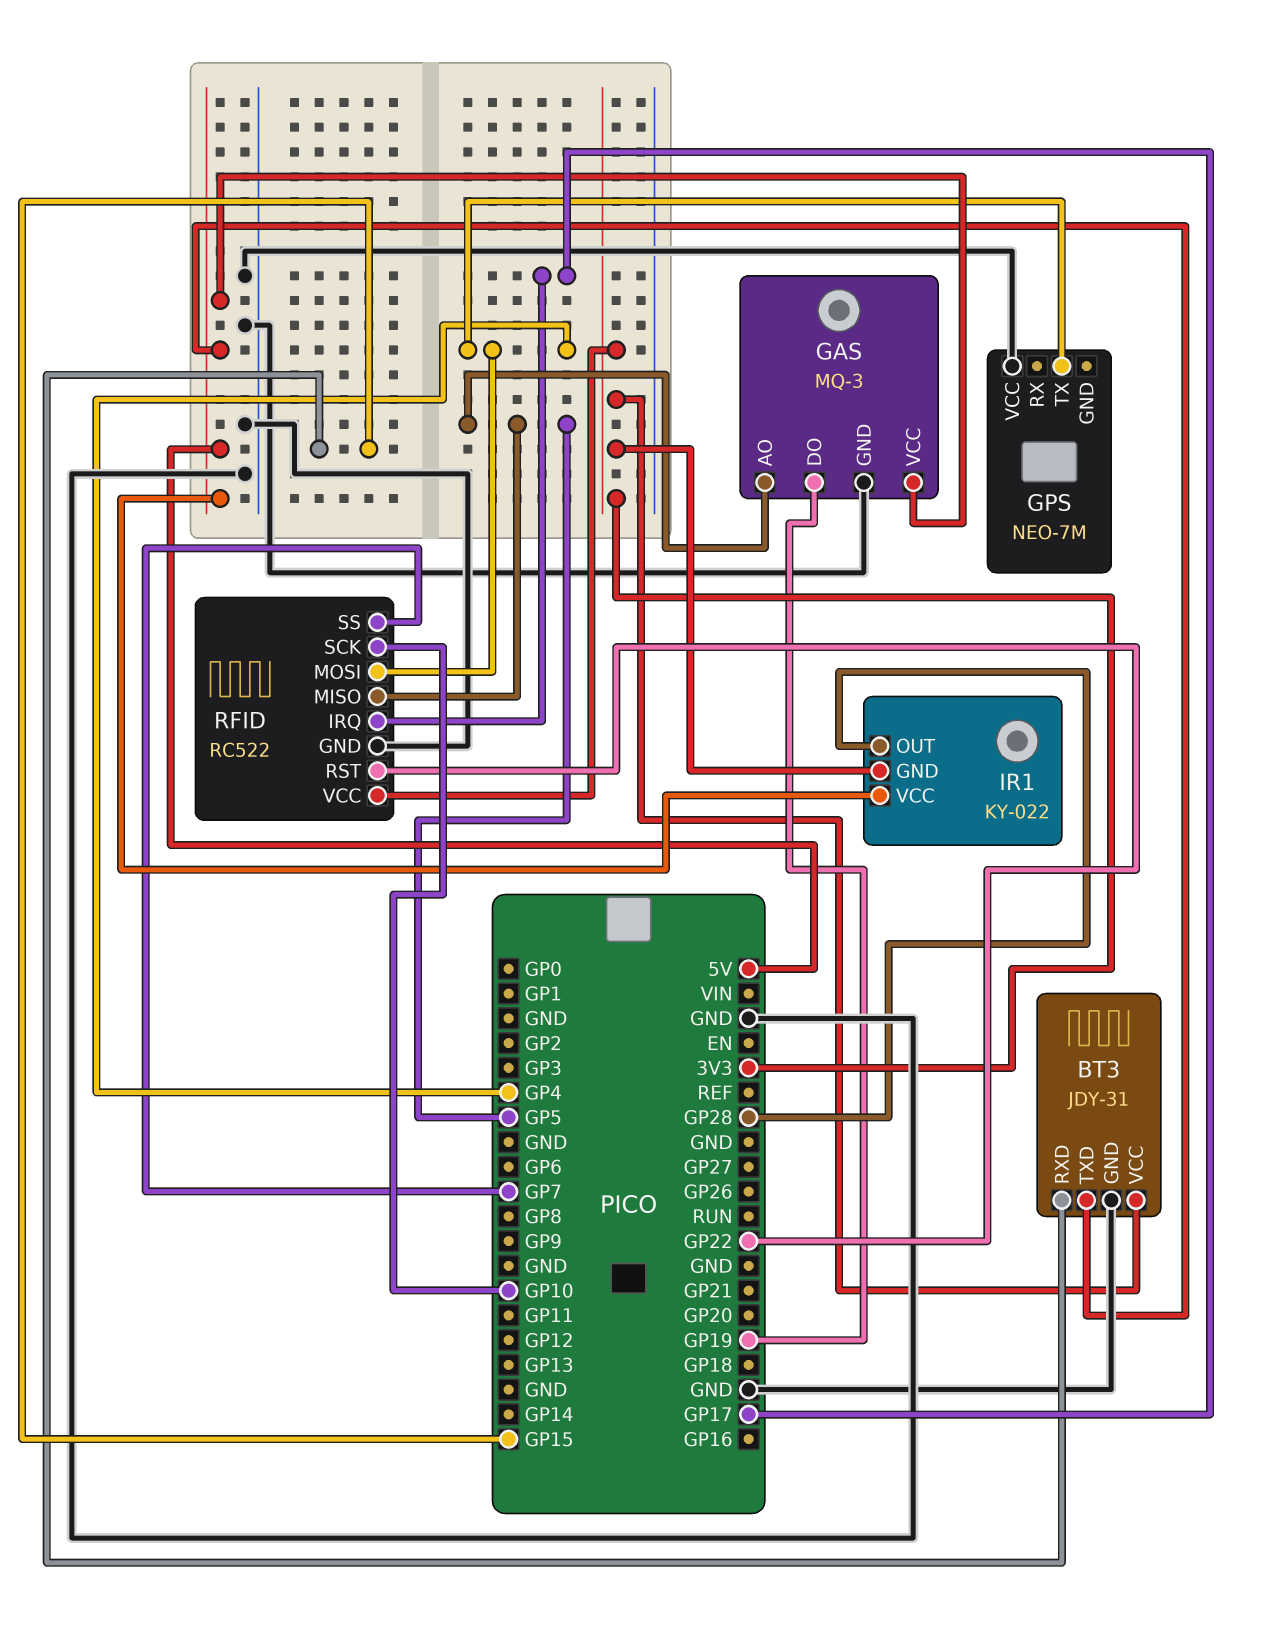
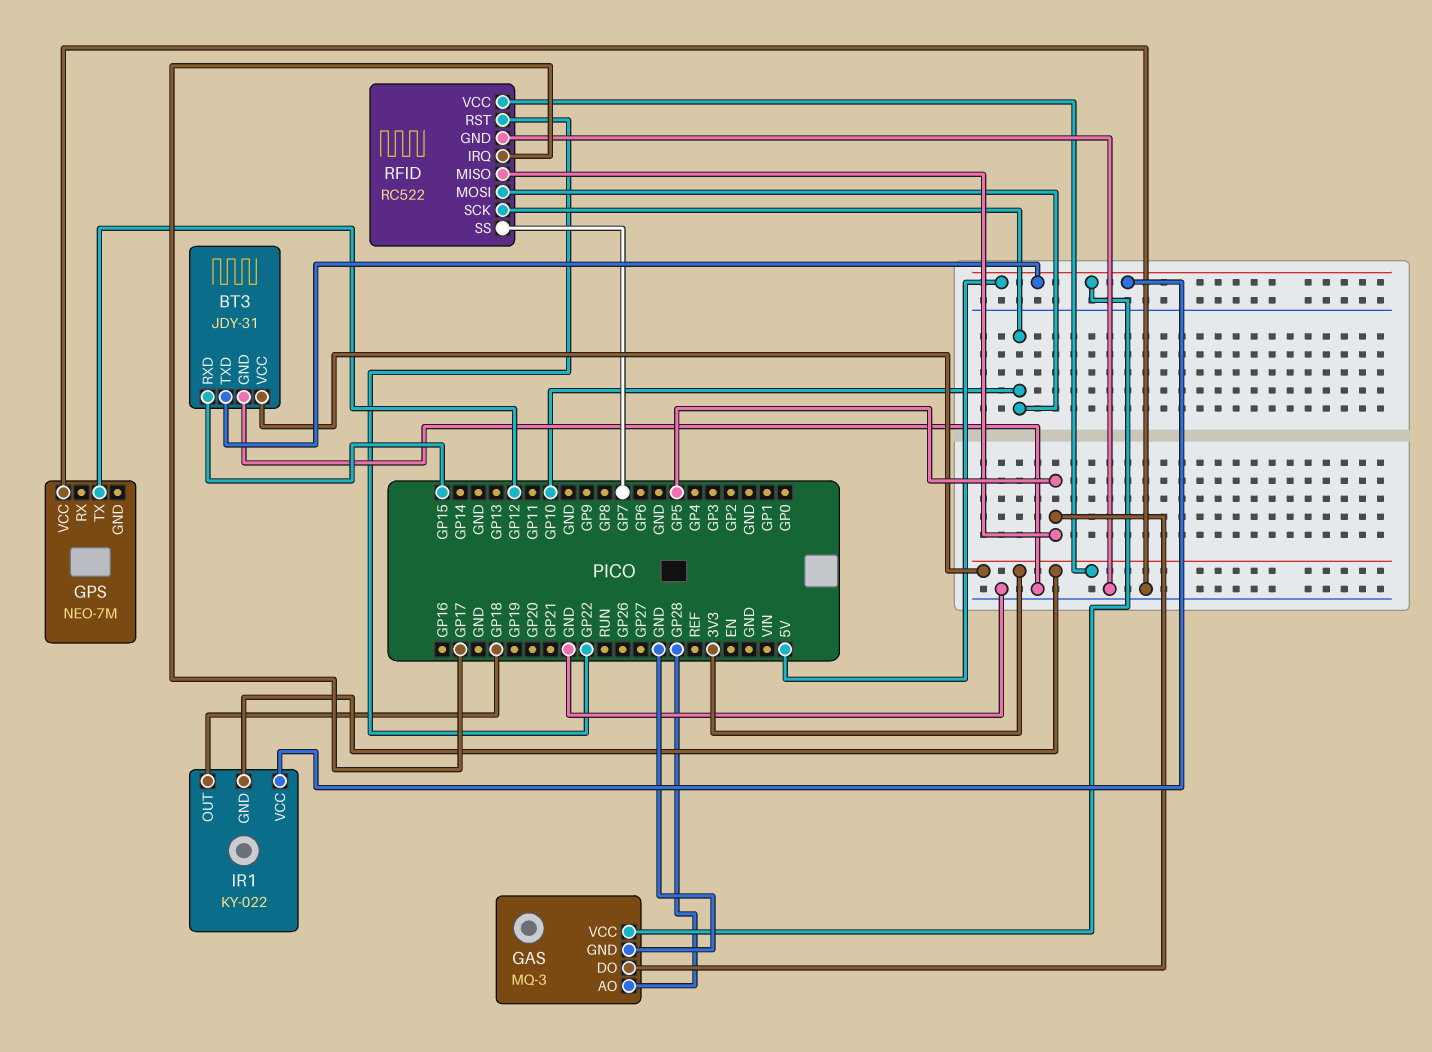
GAS pin AO: GP5 -> GP28
GAS pin DO: GP19 -> GP5
GPS pin TX: GP4 -> GP12
IR1 pin OUT: GP28 -> GP18
RFID pin MOSI: GP4 -> GP10

